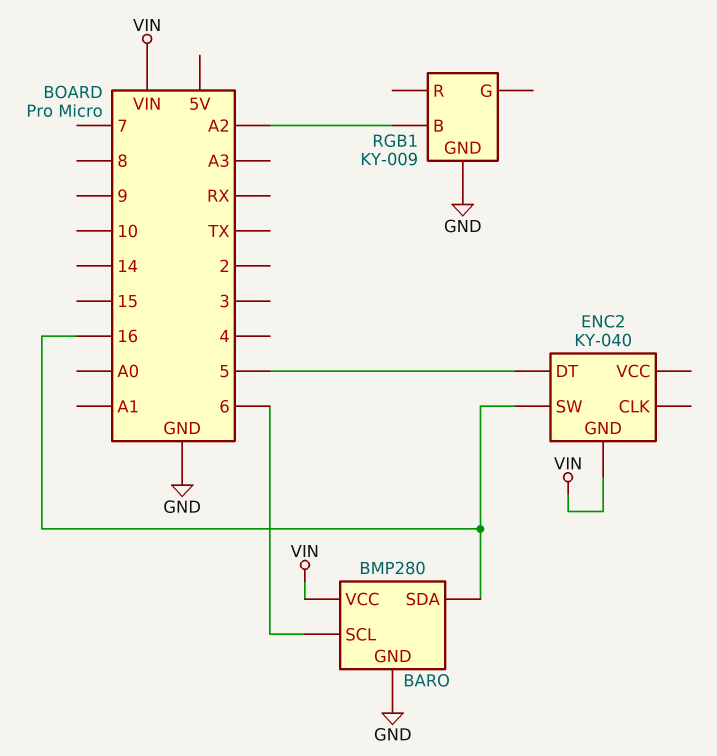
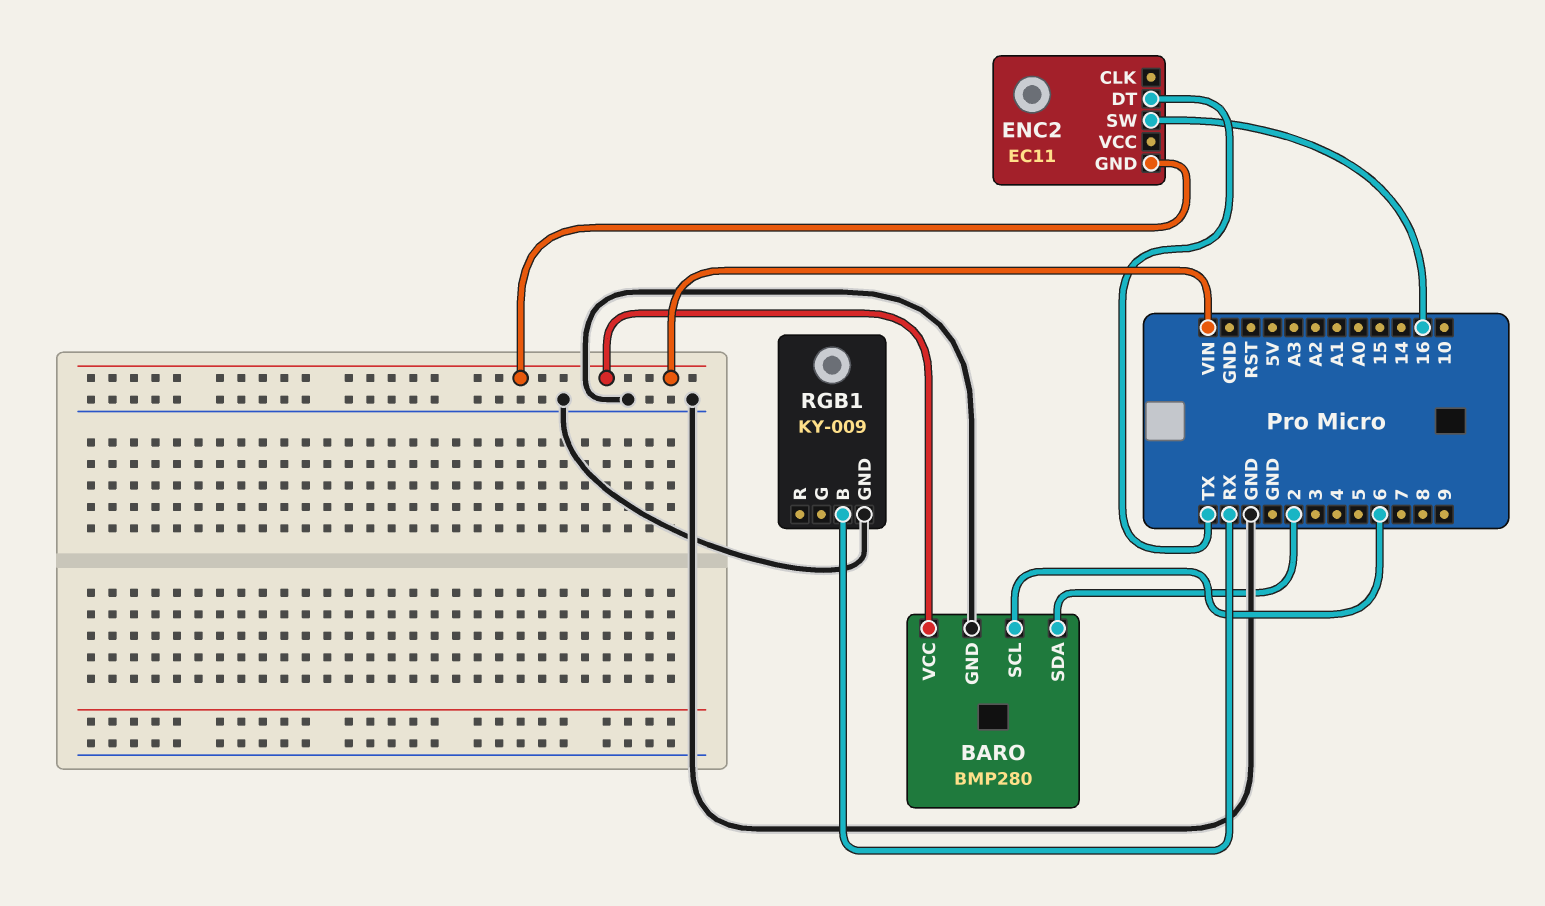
BARO pin SDA: 16 -> 2
ENC2: KY-040 -> EC11
ENC2 pin DT: 5 -> TX
RGB1 pin B: A2 -> RX

